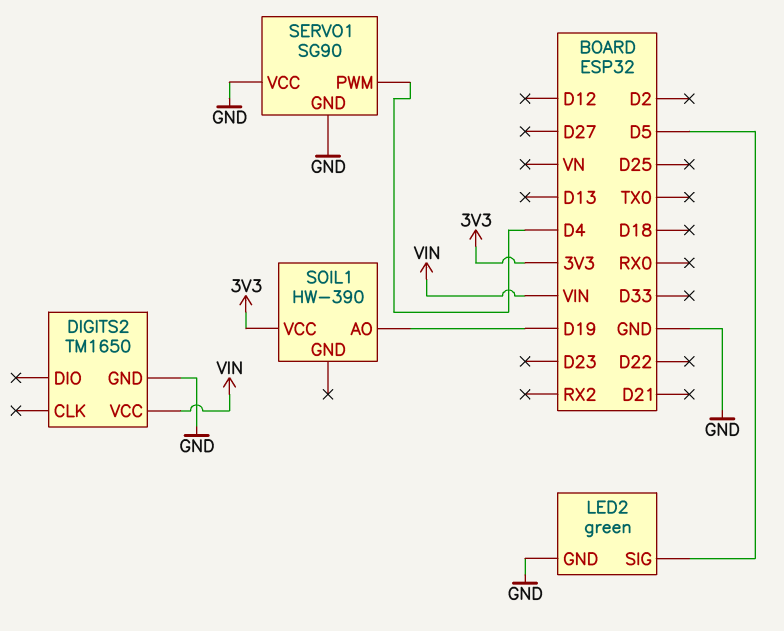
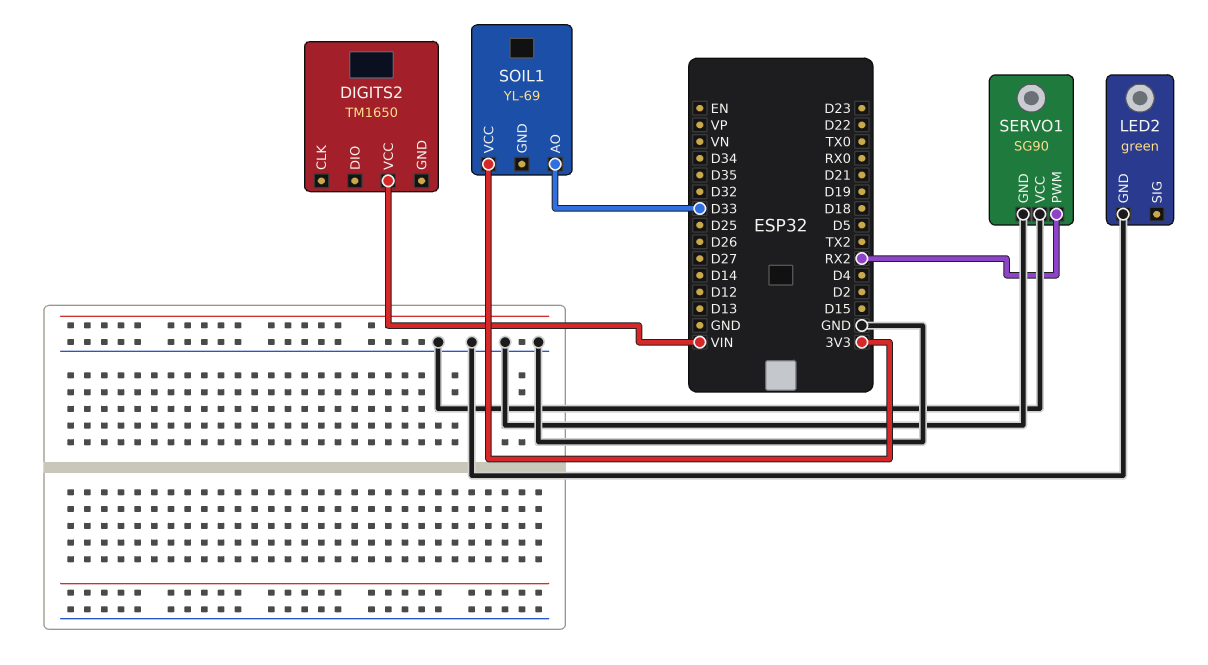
DIGITS2 pin GND: GND -> none
LED2 pin SIG: D5 -> none
SERVO1 pin PWM: D4 -> RX2
SOIL1: HW-390 -> YL-69
SOIL1 pin AO: D19 -> D33

